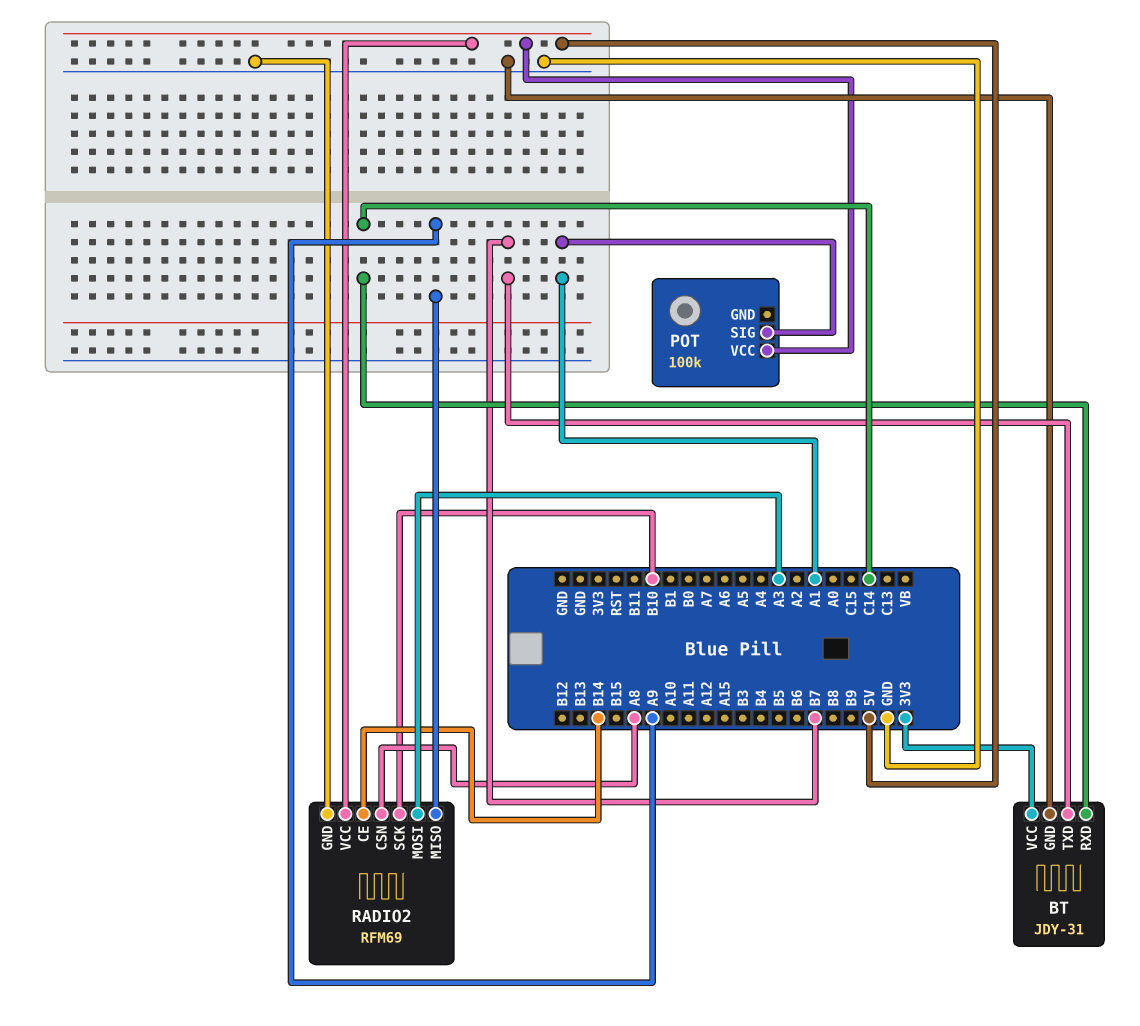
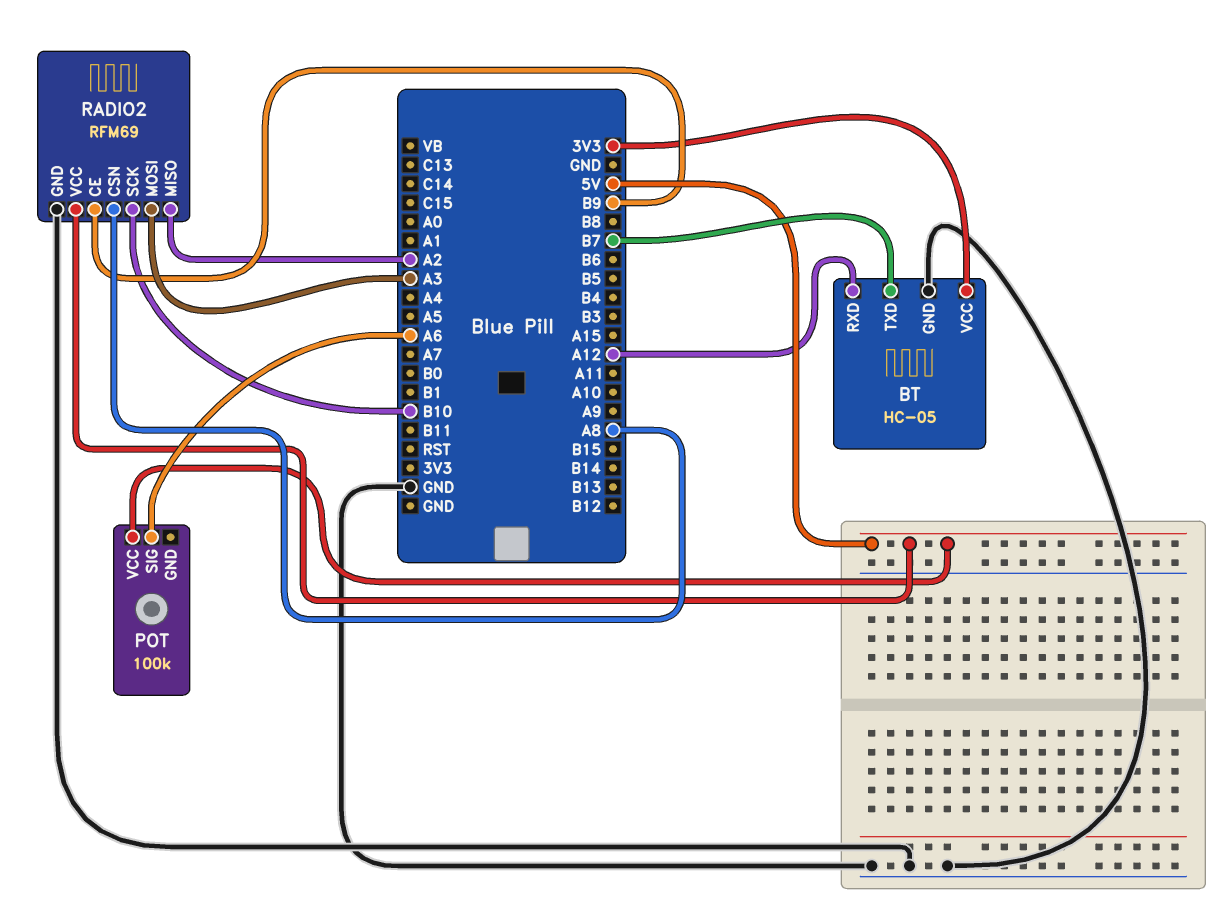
BT: JDY-31 -> HC-05
BT pin RXD: C14 -> A12
POT pin SIG: A1 -> A6
RADIO2 pin CE: B14 -> B9
RADIO2 pin MISO: A9 -> A2

